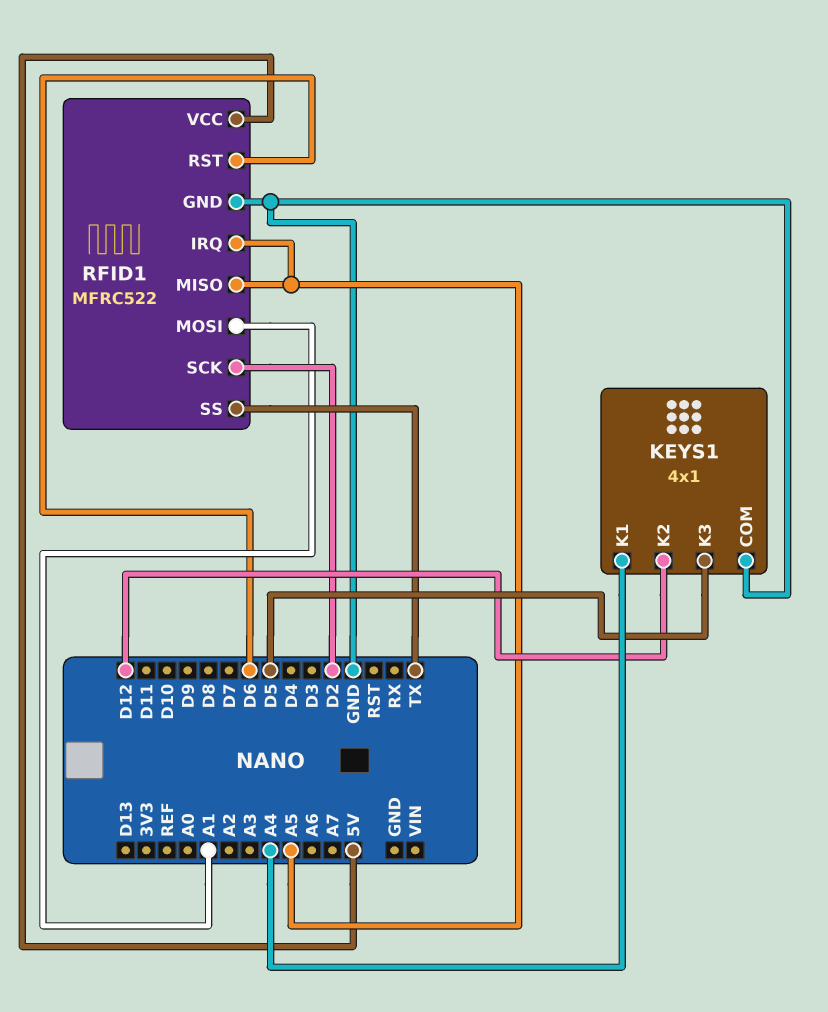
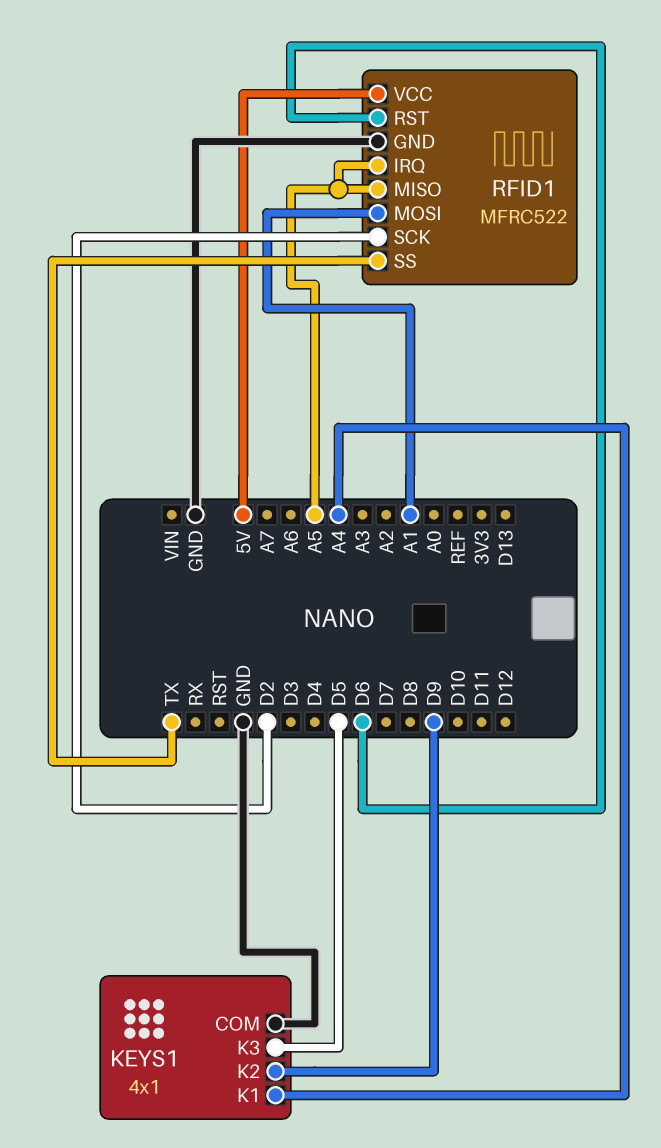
KEYS1 pin K2: D12 -> D9

